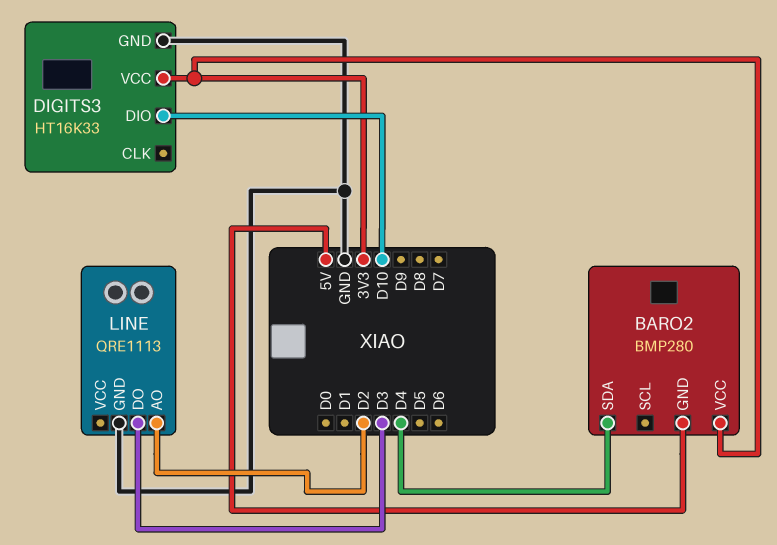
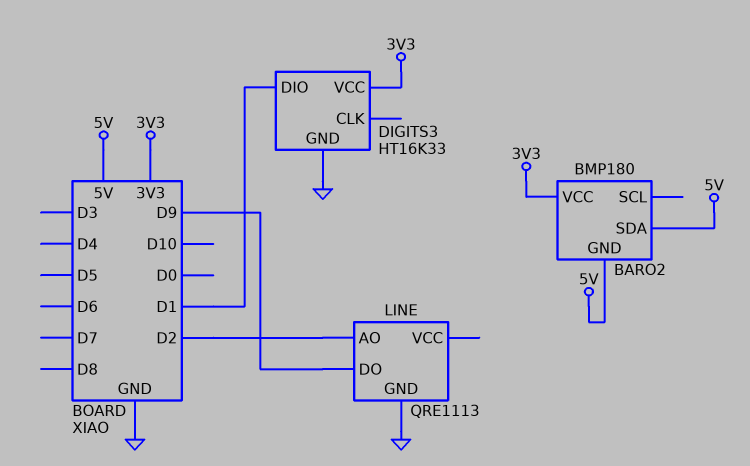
BARO2: BMP280 -> BMP180
BARO2 pin SDA: D4 -> 5V
DIGITS3 pin DIO: D10 -> D1
LINE pin DO: D3 -> D9

